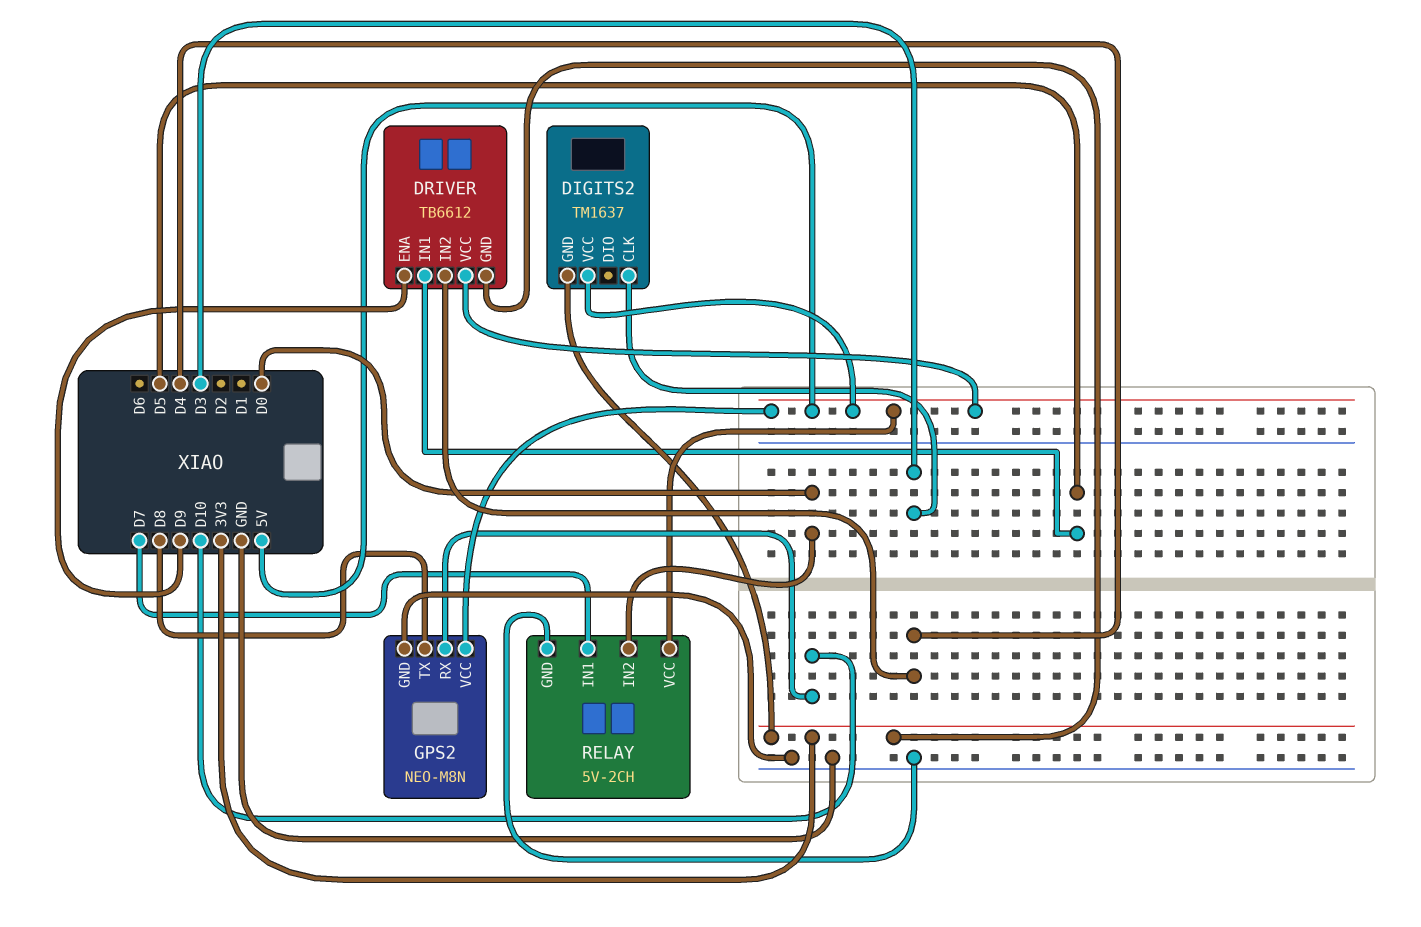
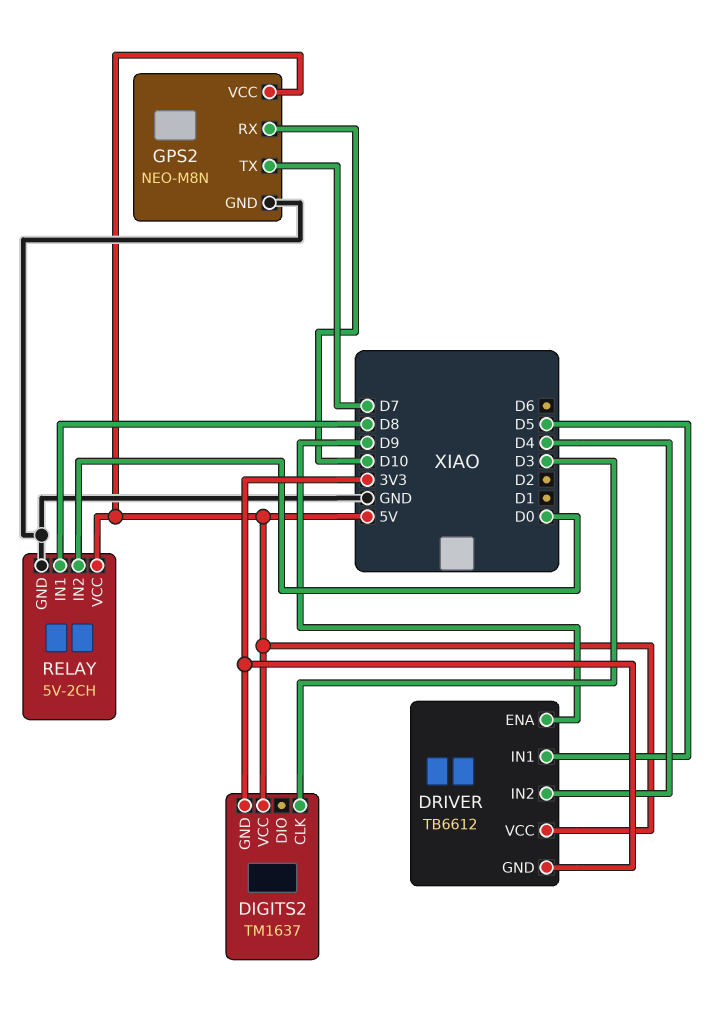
GPS2 pin TX: D8 -> D7
RELAY pin IN1: D7 -> D8

